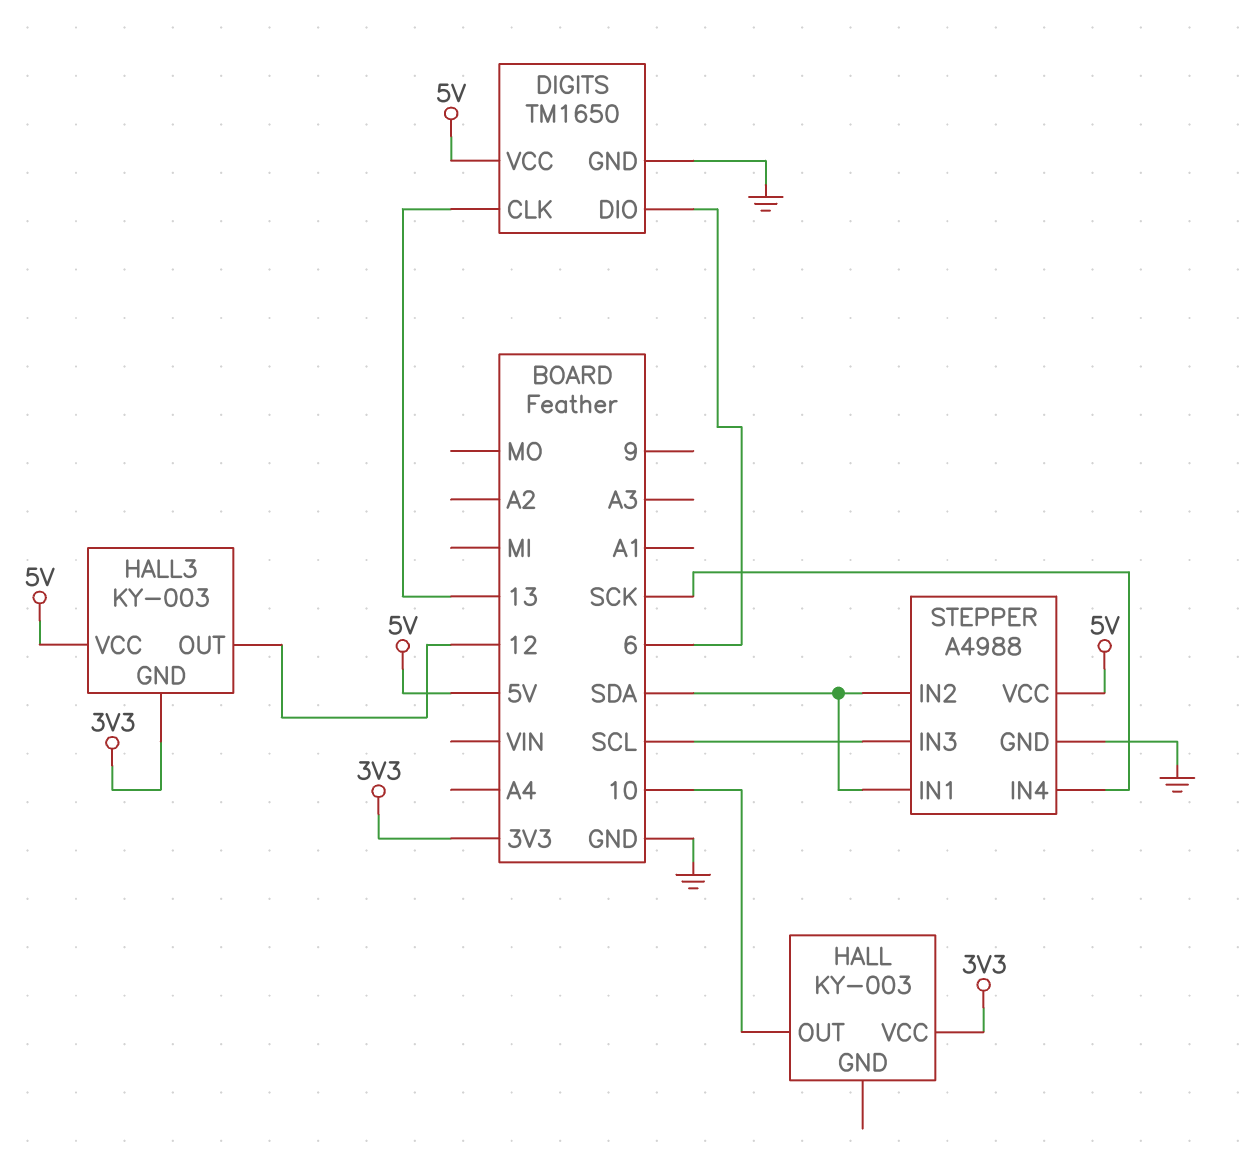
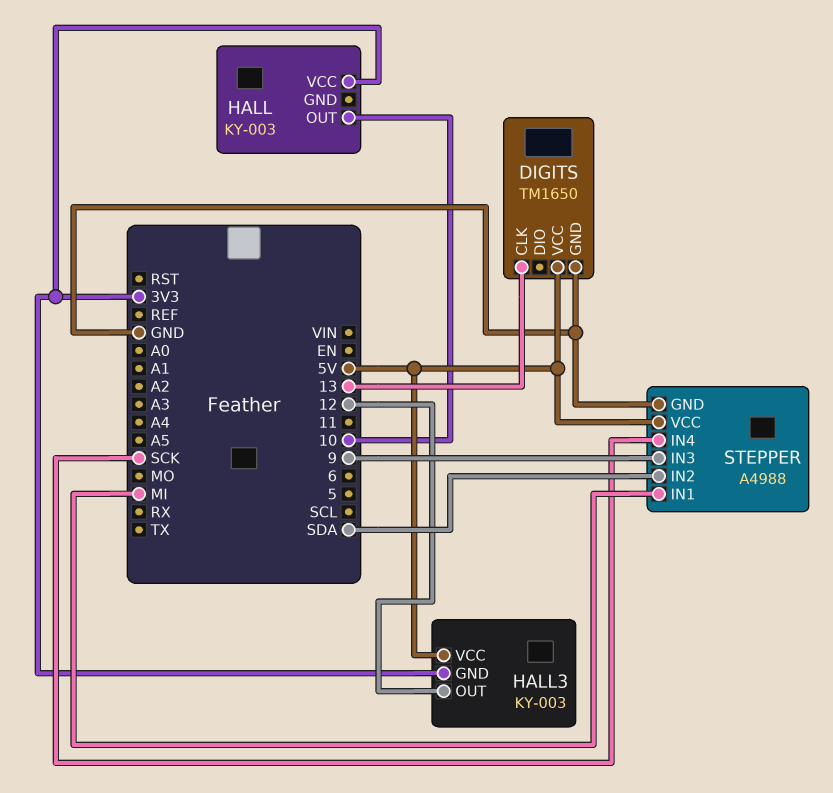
DIGITS pin DIO: 6 -> none
STEPPER pin IN1: SDA -> MI
STEPPER pin IN3: SCL -> 9

